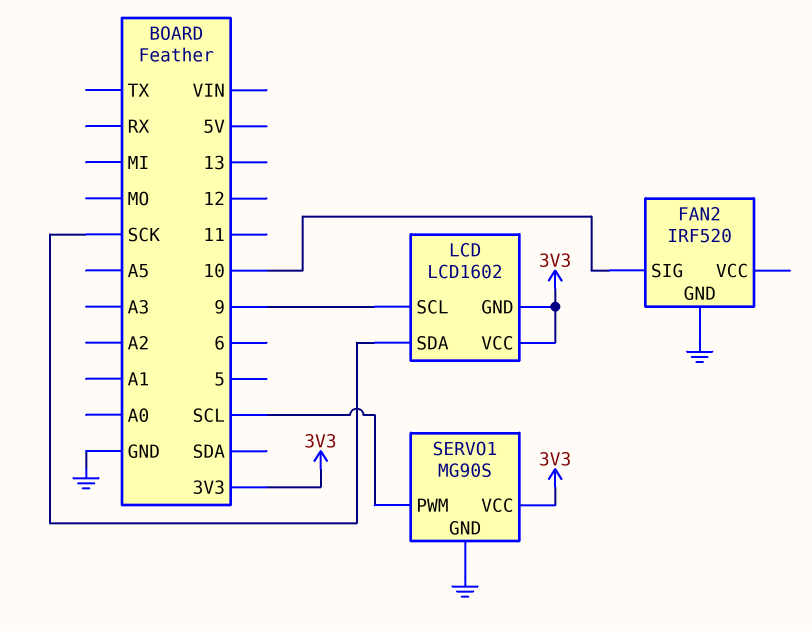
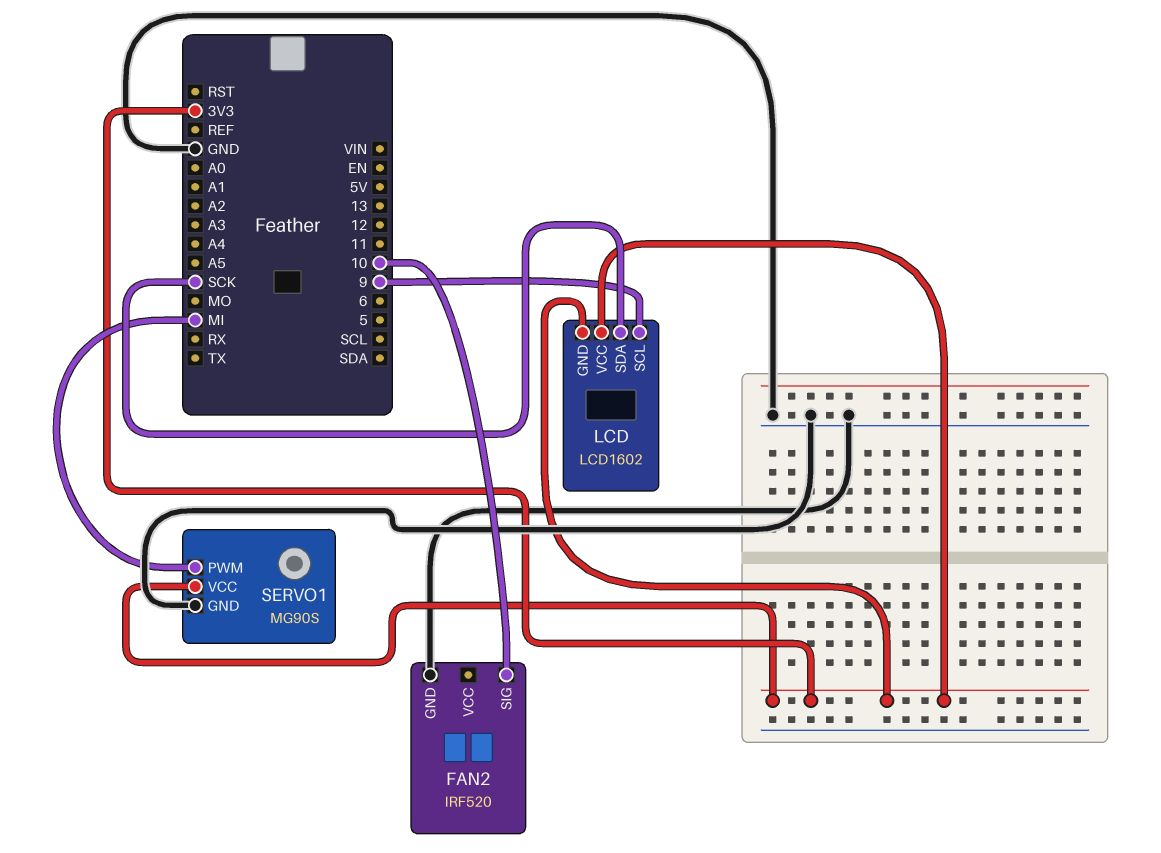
SERVO1 pin PWM: SCL -> MI

